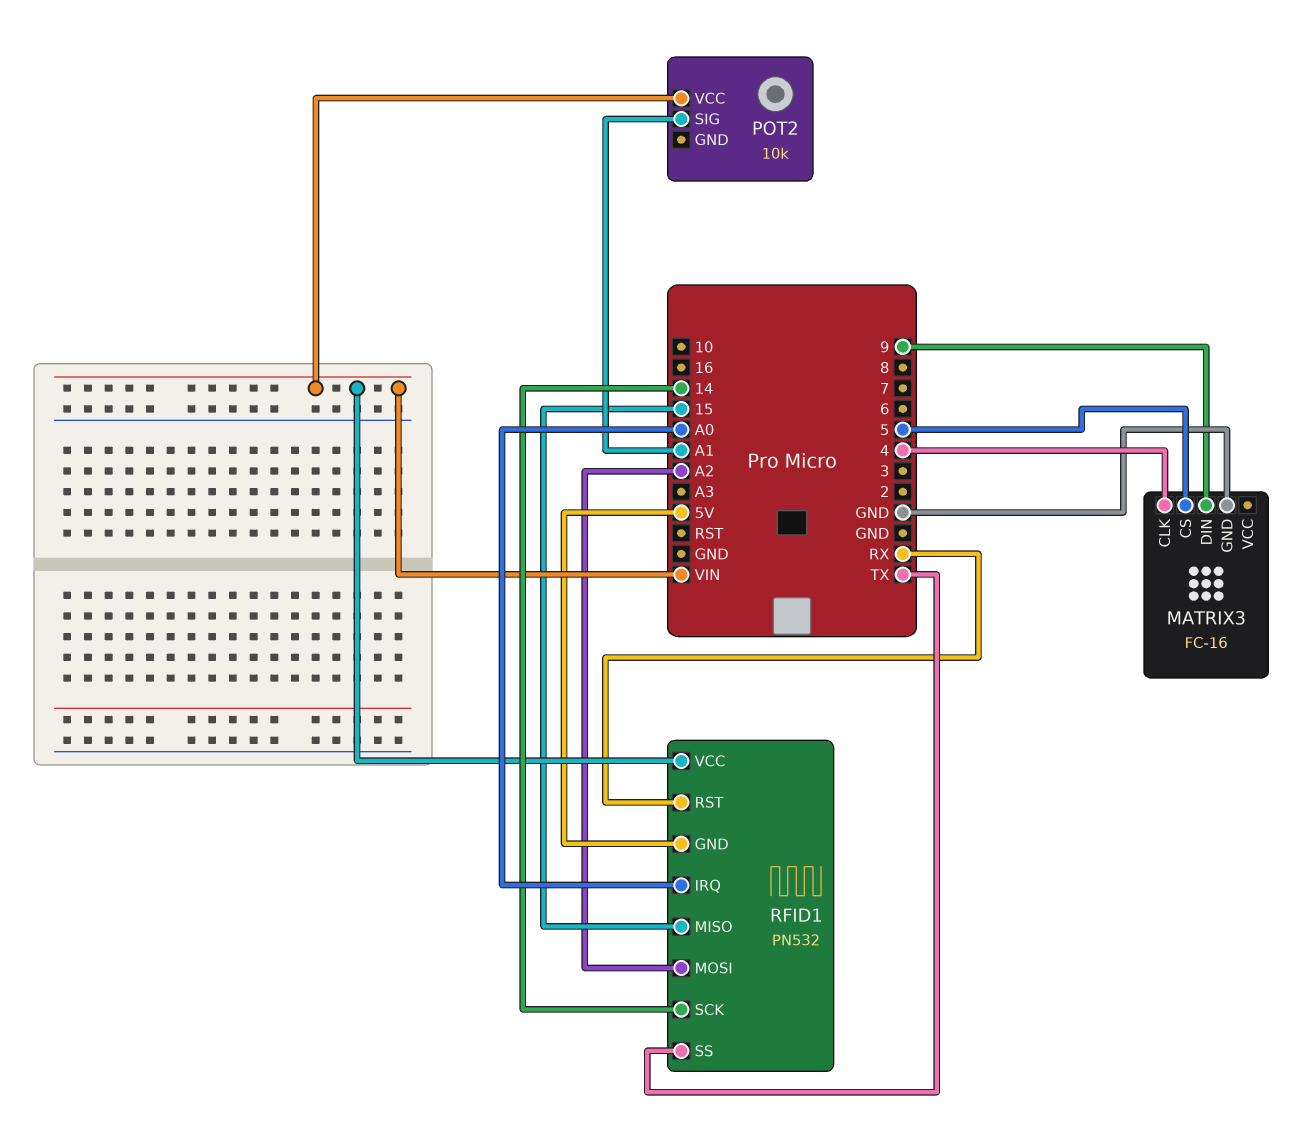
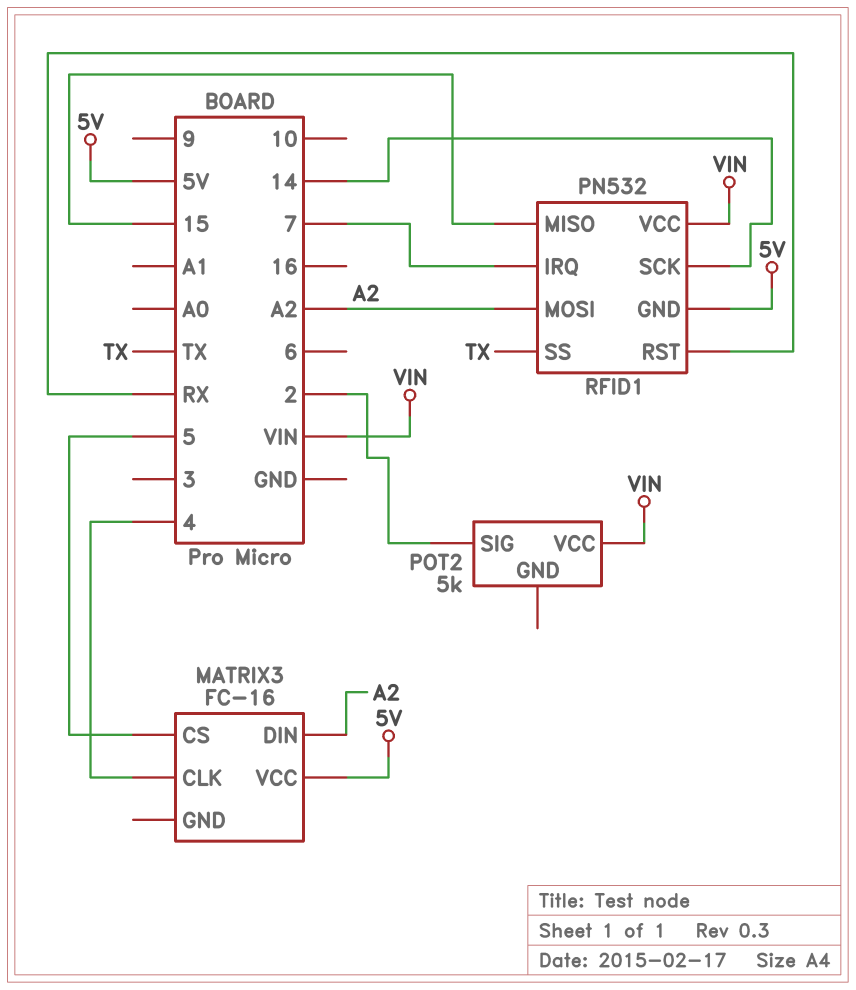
MATRIX3 pin DIN: 9 -> A2
MATRIX3 pin GND: GND -> none
MATRIX3 pin VCC: none -> 5V
POT2: 10k -> 5k
POT2 pin SIG: A1 -> 2
RFID1 pin IRQ: A0 -> 7

